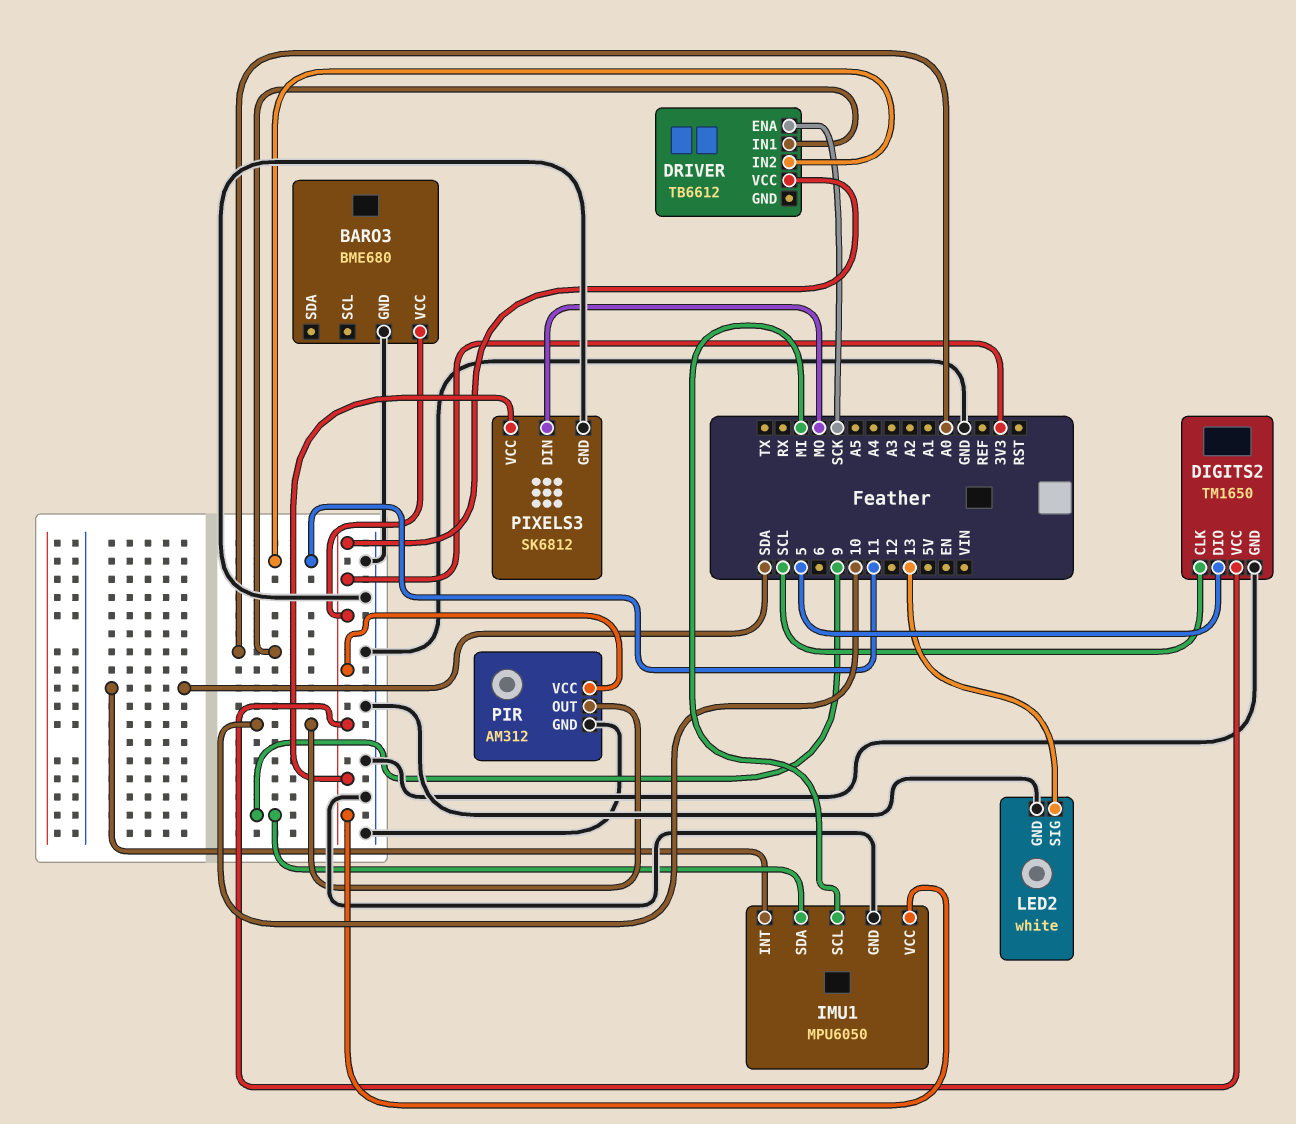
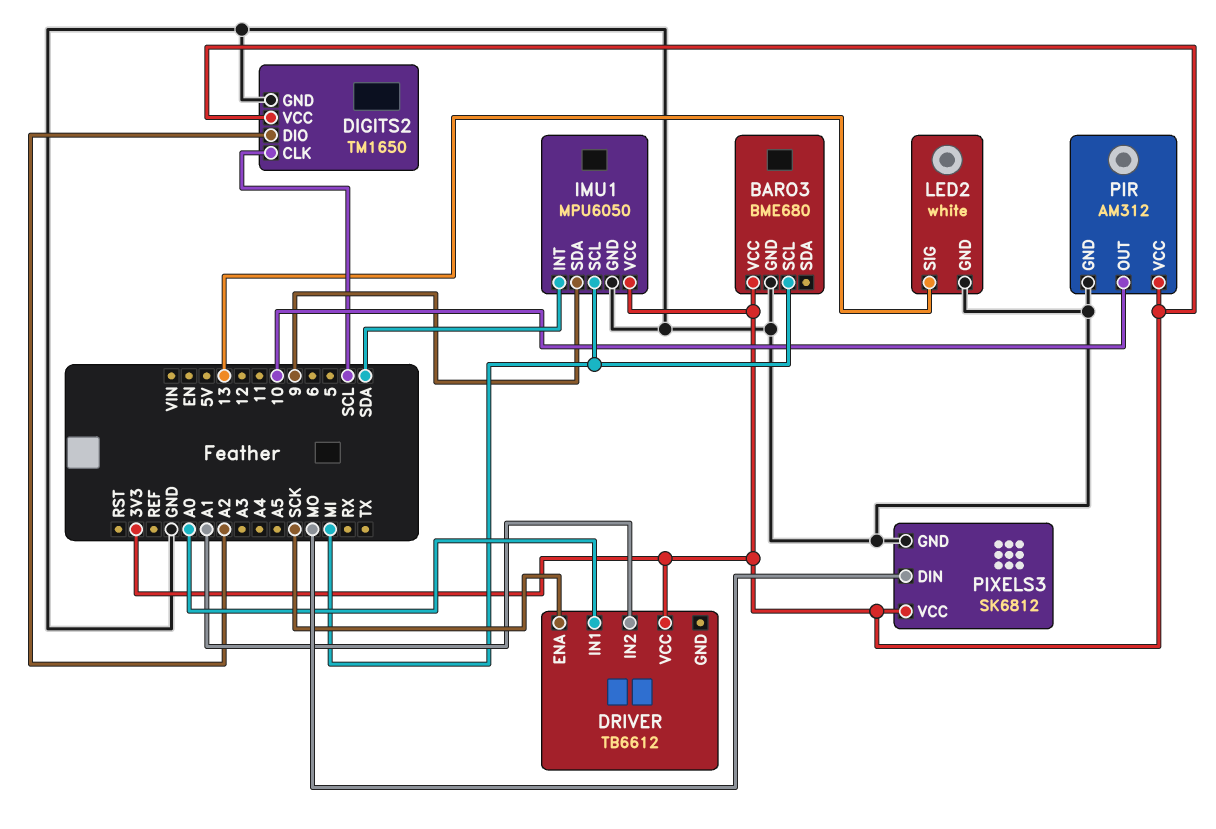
BARO3 pin SCL: none -> MI
DIGITS2 pin DIO: 5 -> A2
DRIVER pin IN2: 11 -> A1

